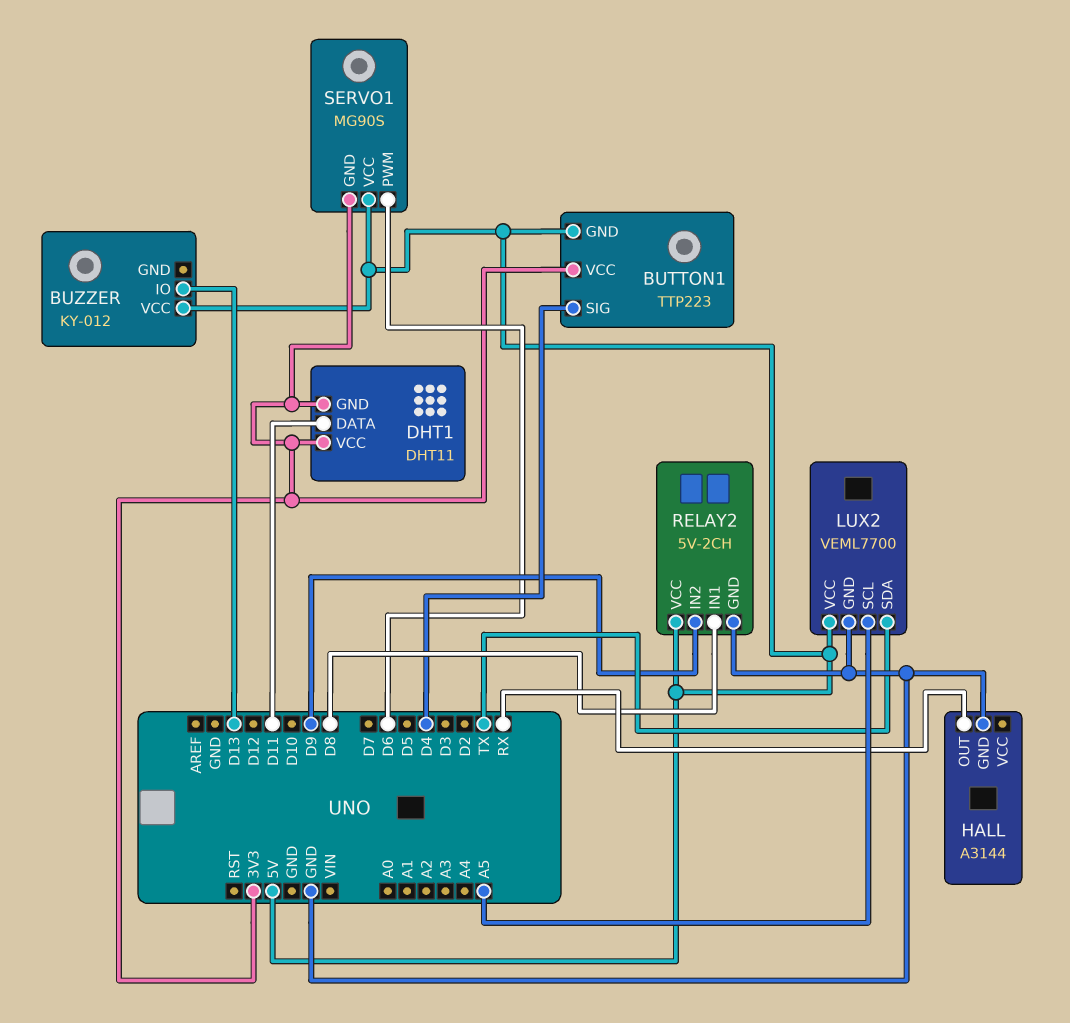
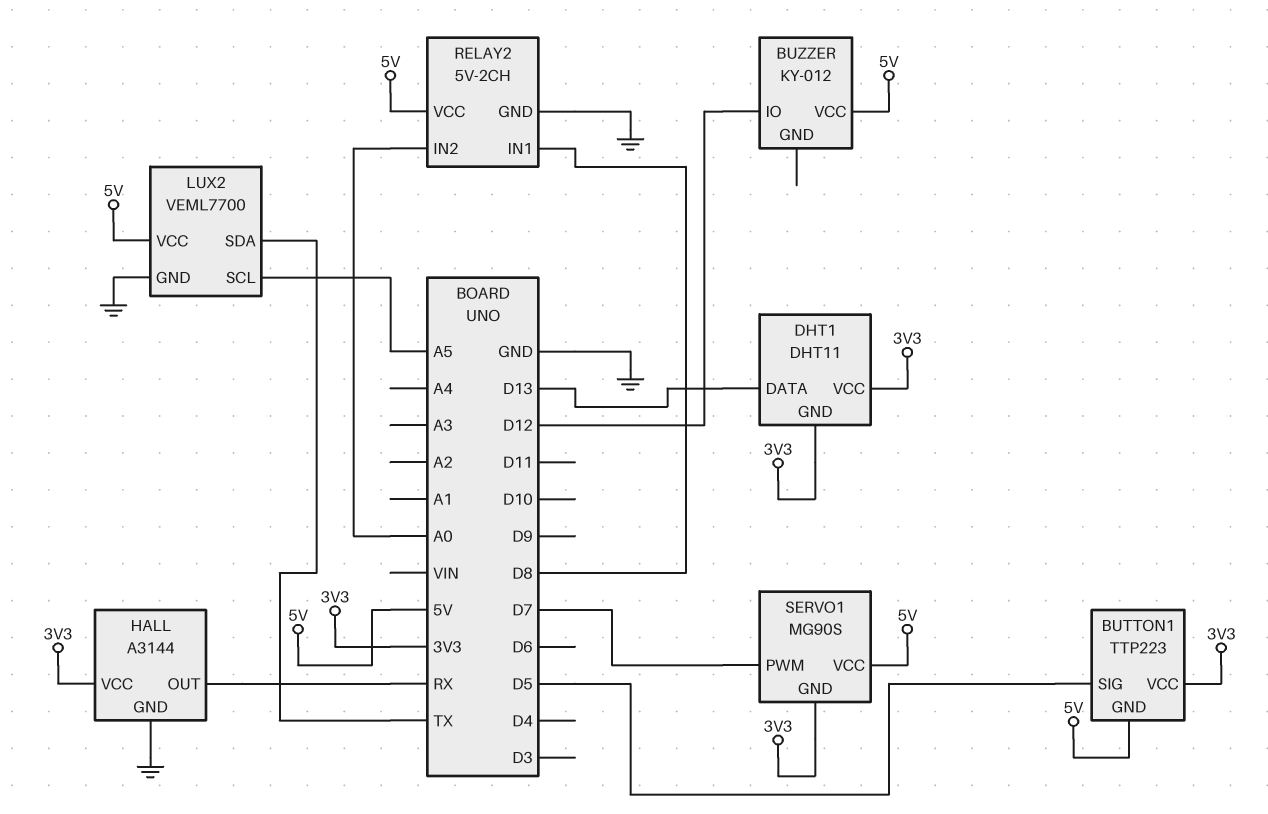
BUTTON1 pin SIG: D4 -> D5
BUZZER pin IO: D13 -> D12
DHT1 pin DATA: D11 -> D13
HALL pin VCC: none -> 3V3
RELAY2 pin IN2: D9 -> A0
SERVO1 pin PWM: D6 -> D7

